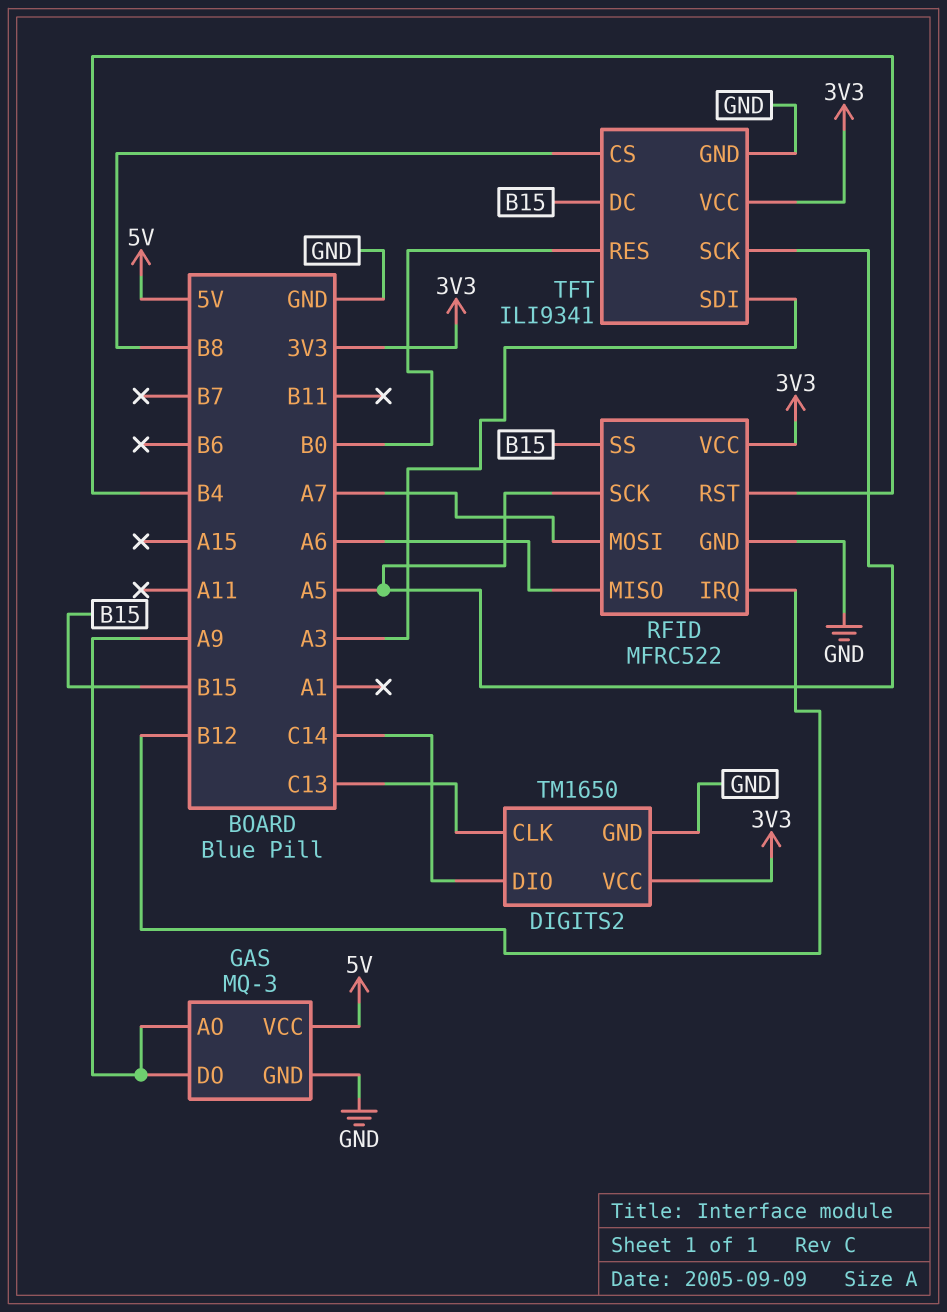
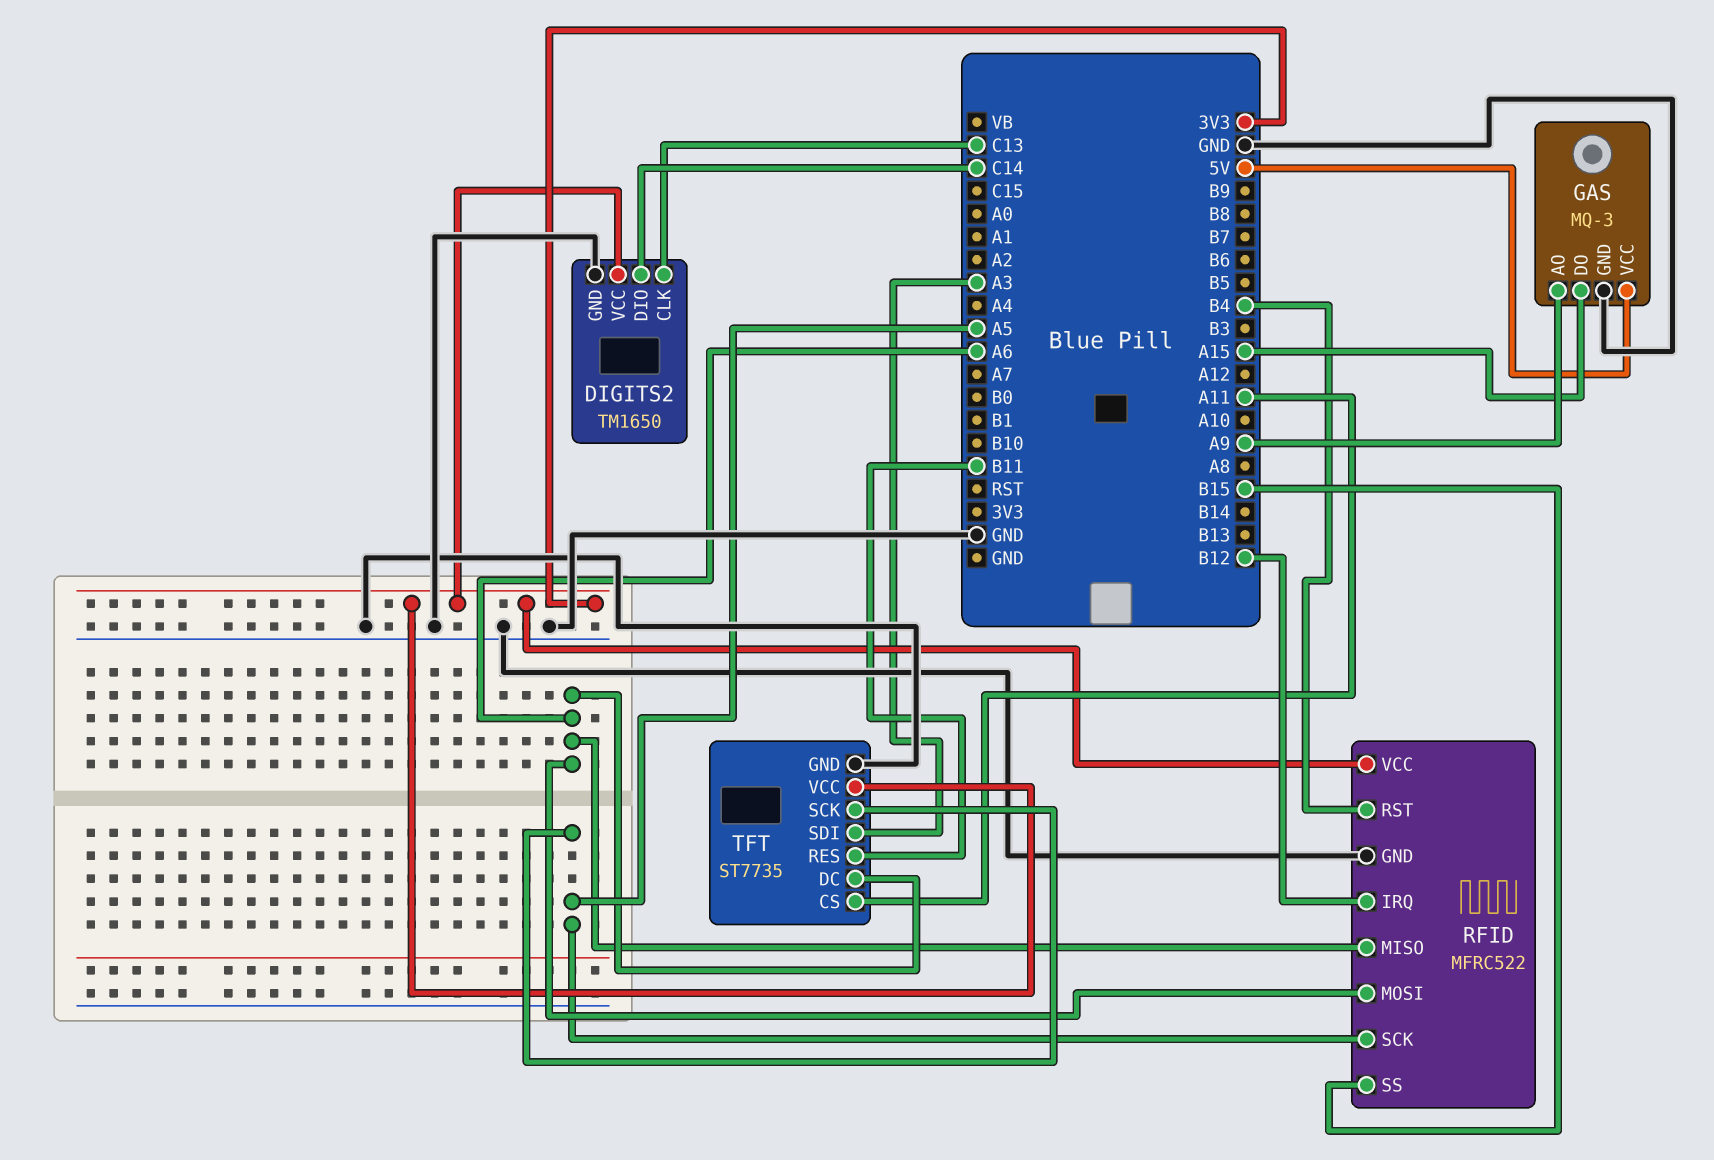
GAS pin DO: A9 -> A15
RFID pin MOSI: A7 -> A6
TFT: ILI9341 -> ST7735
TFT pin CS: B8 -> A11
TFT pin DC: B15 -> A6
TFT pin RES: B0 -> B11

